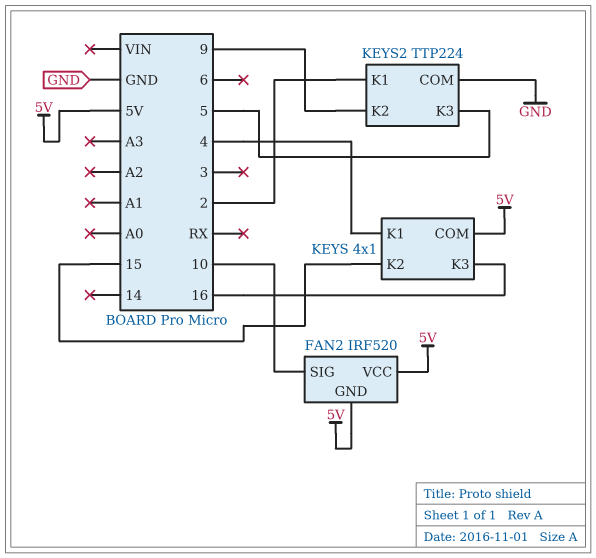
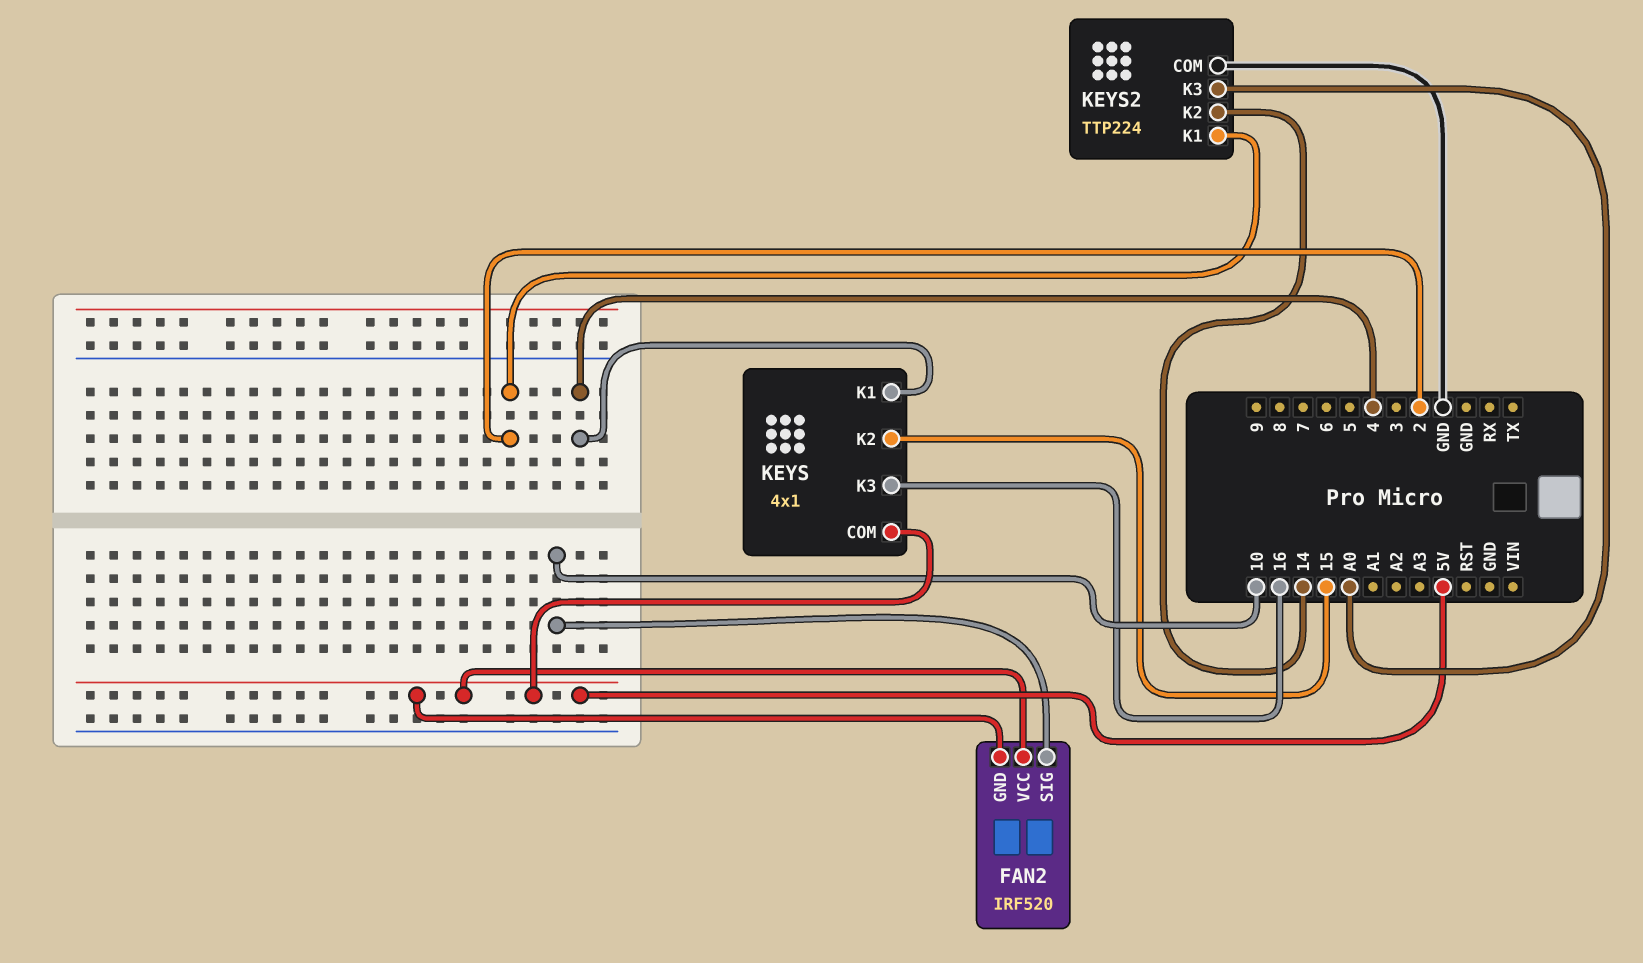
KEYS2 pin K2: 9 -> 14
KEYS2 pin K3: 5 -> A0

